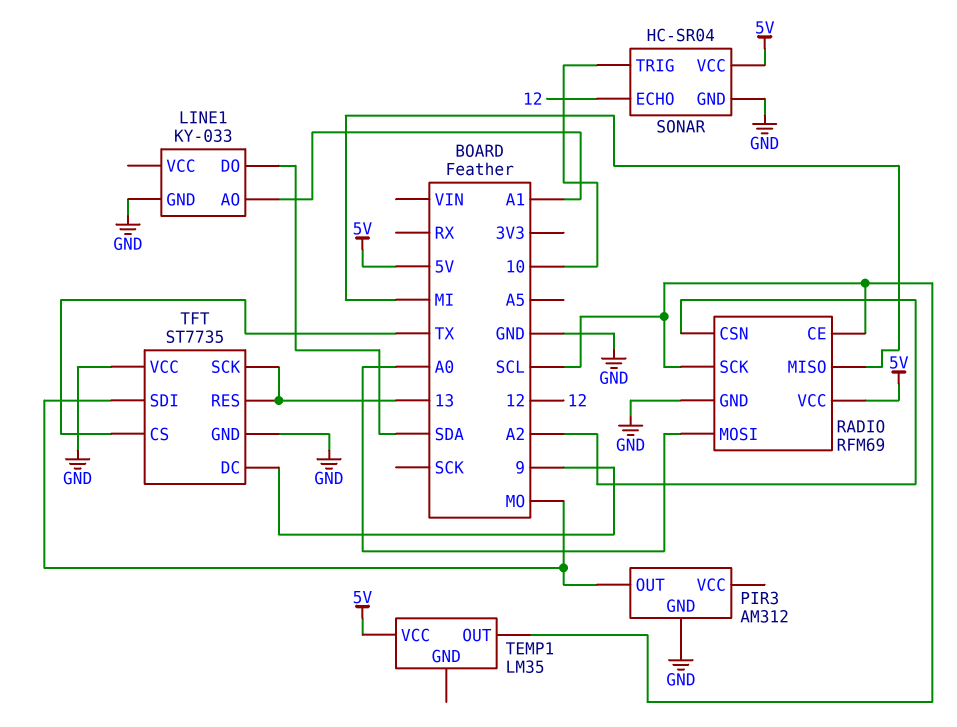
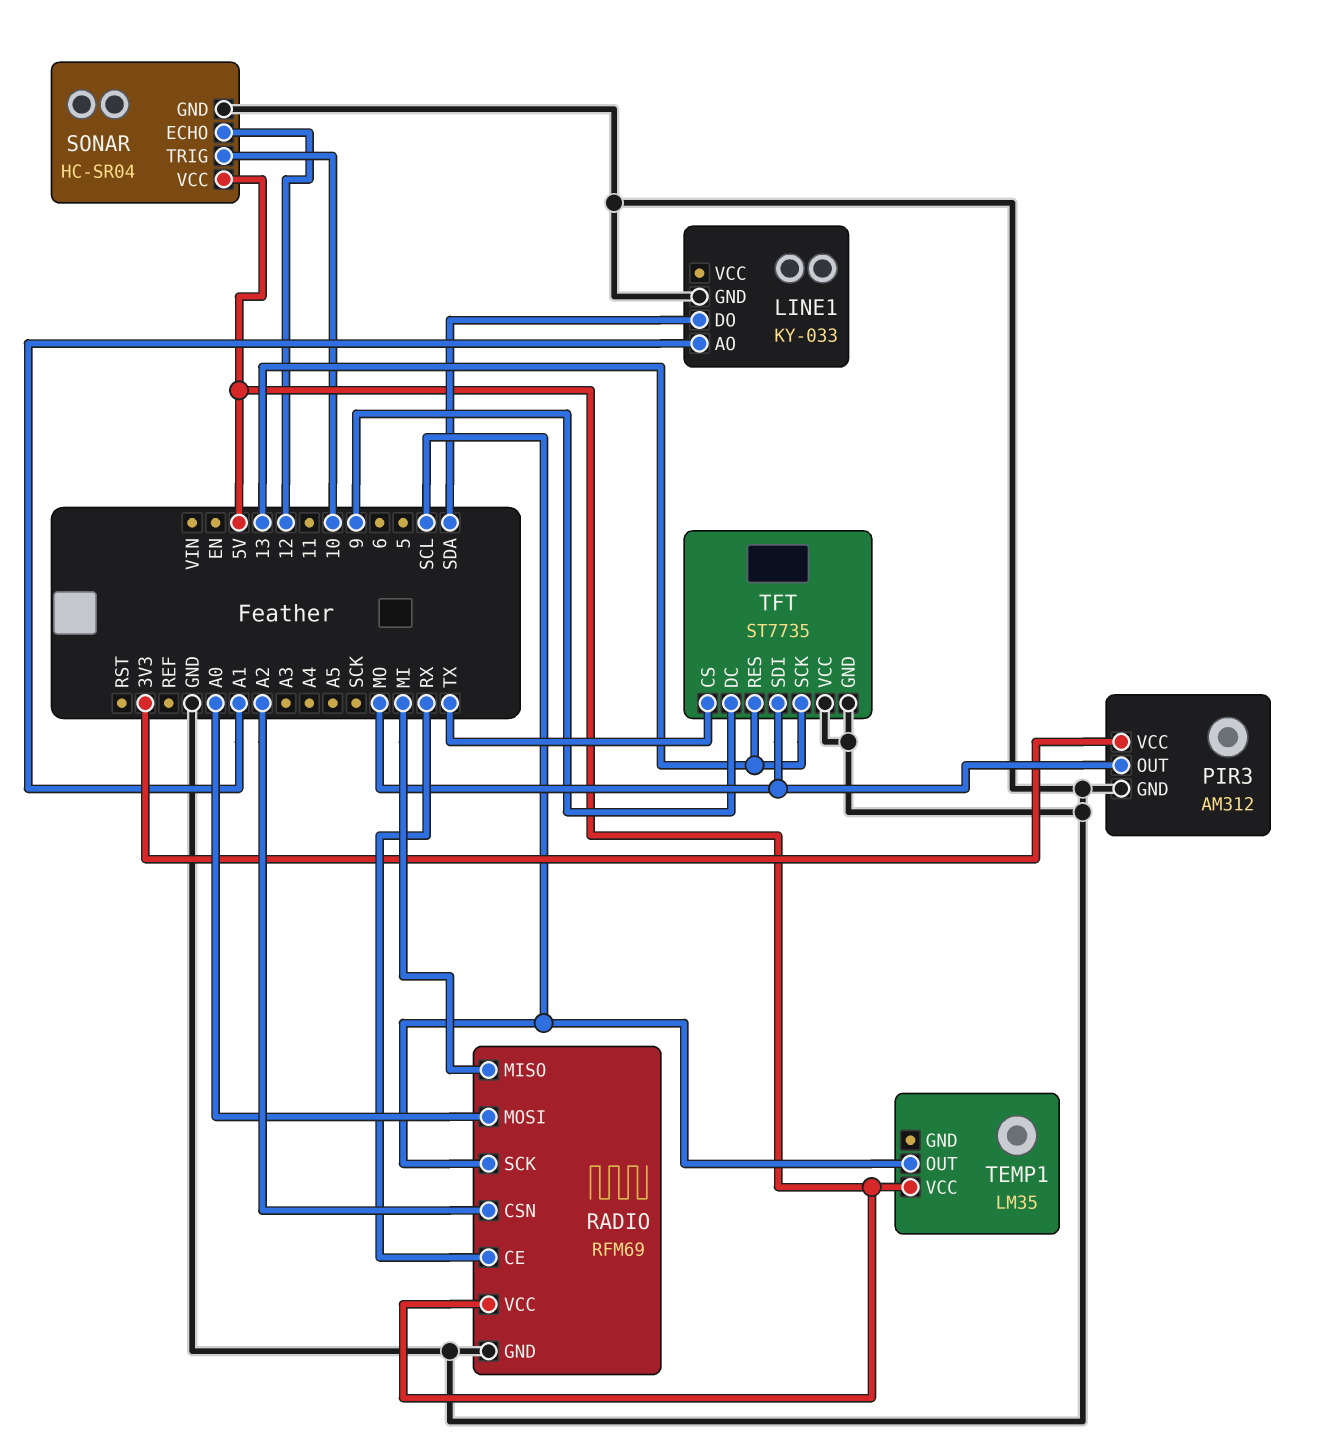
PIR3 pin VCC: none -> 3V3
RADIO pin CE: SCL -> RX

